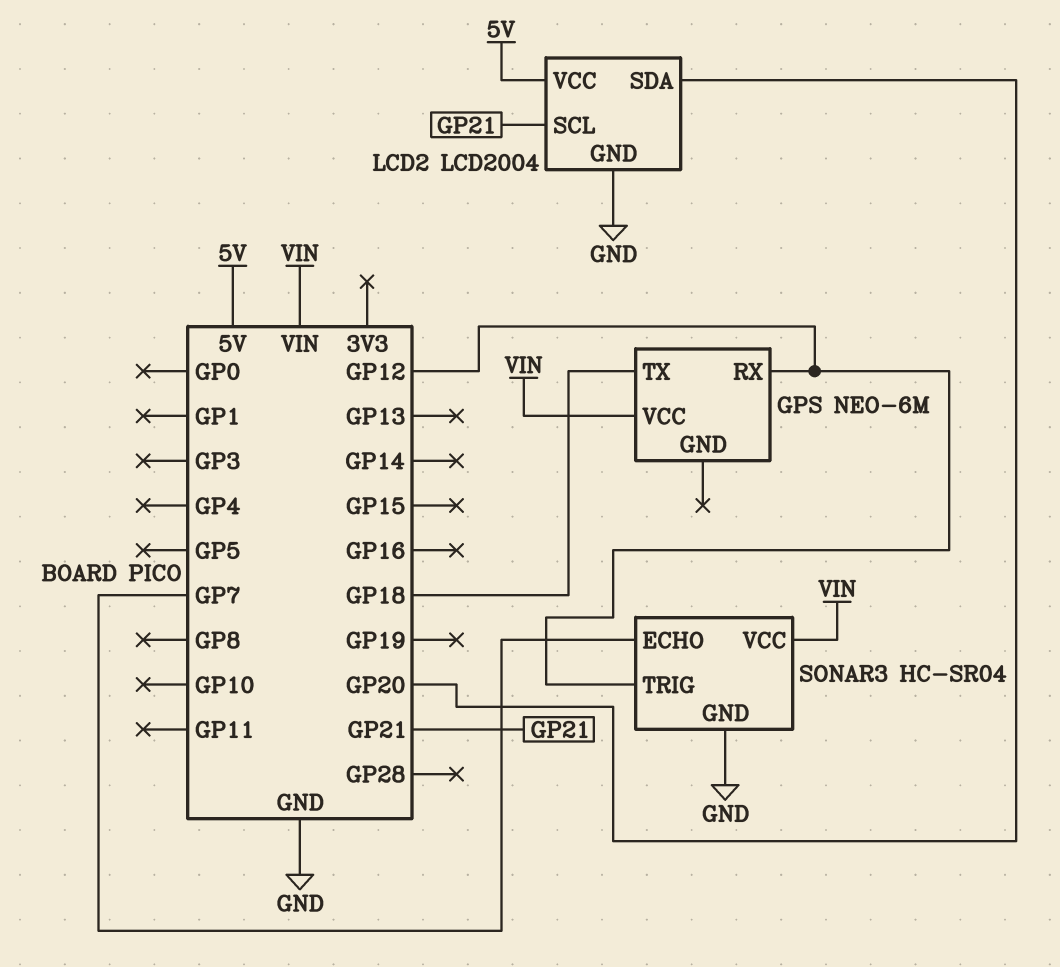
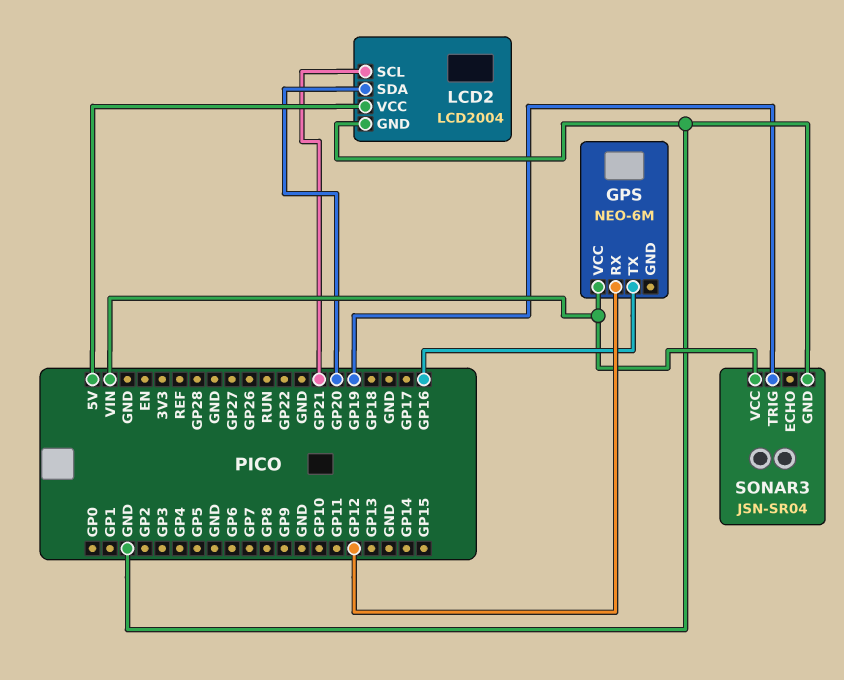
GPS pin TX: GP18 -> GP16
SONAR3: HC-SR04 -> JSN-SR04
SONAR3 pin ECHO: GP7 -> none
SONAR3 pin TRIG: GP12 -> GP19

